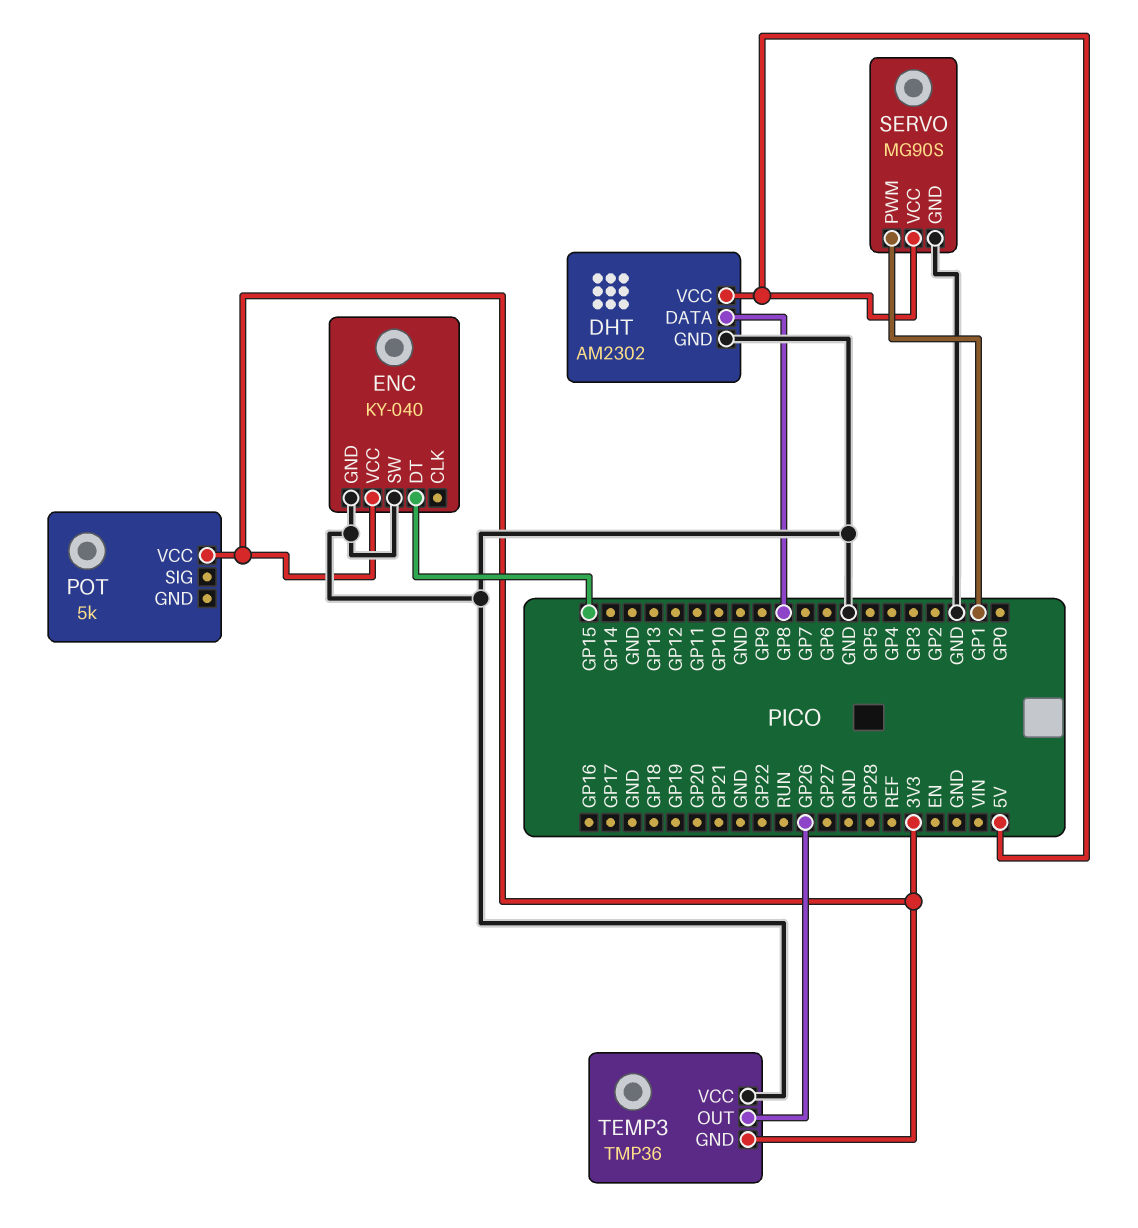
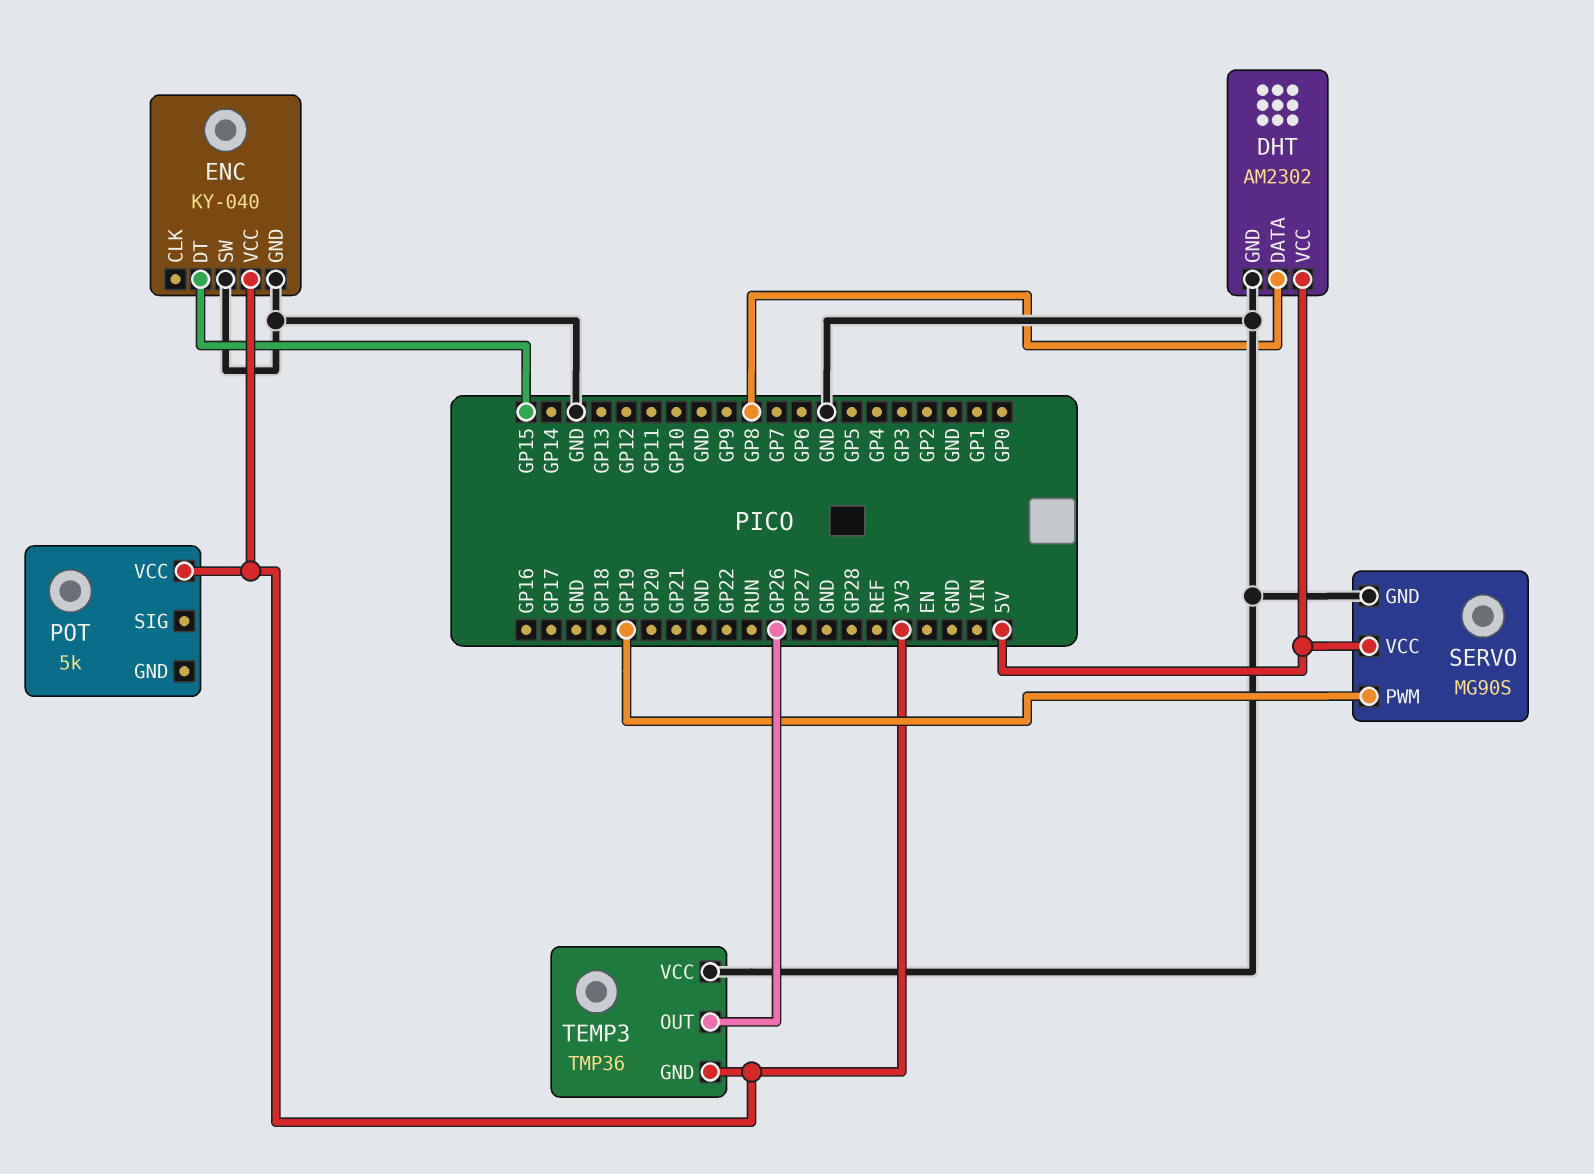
SERVO pin PWM: GP1 -> GP19

